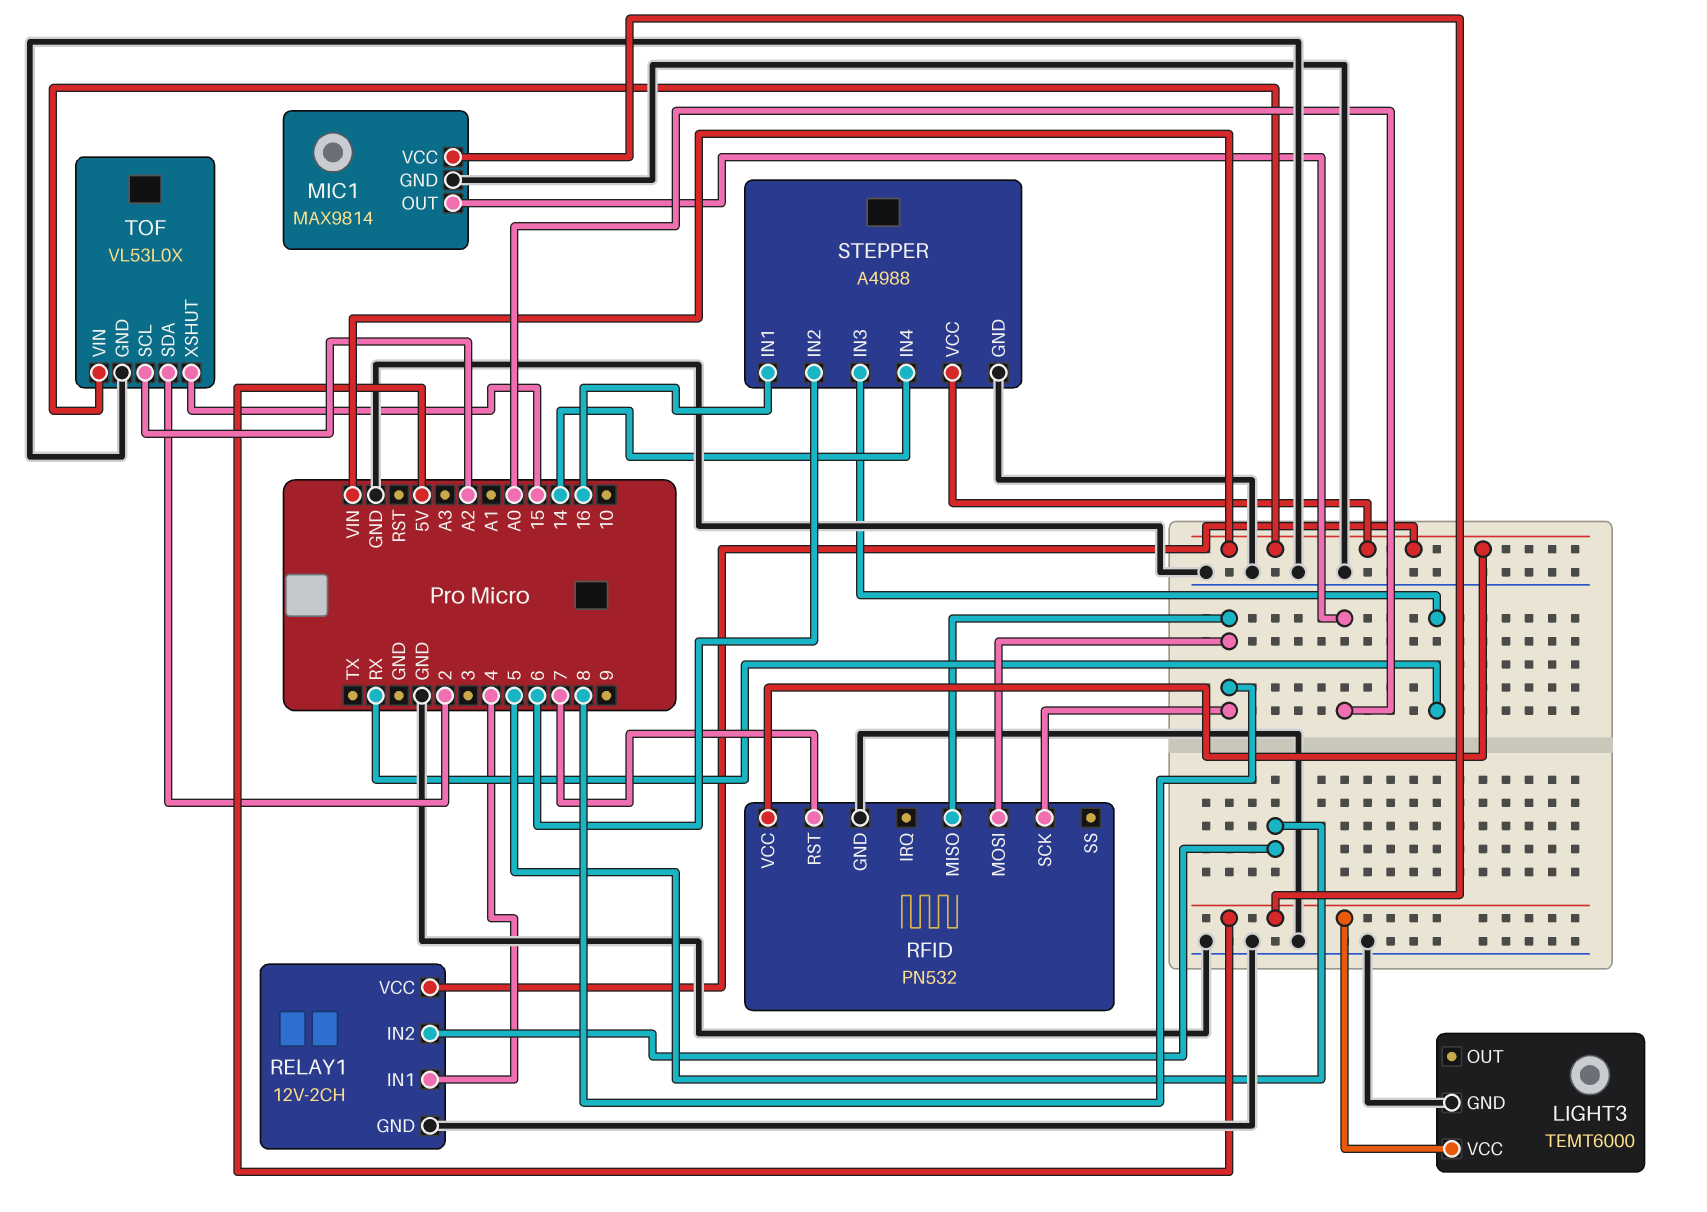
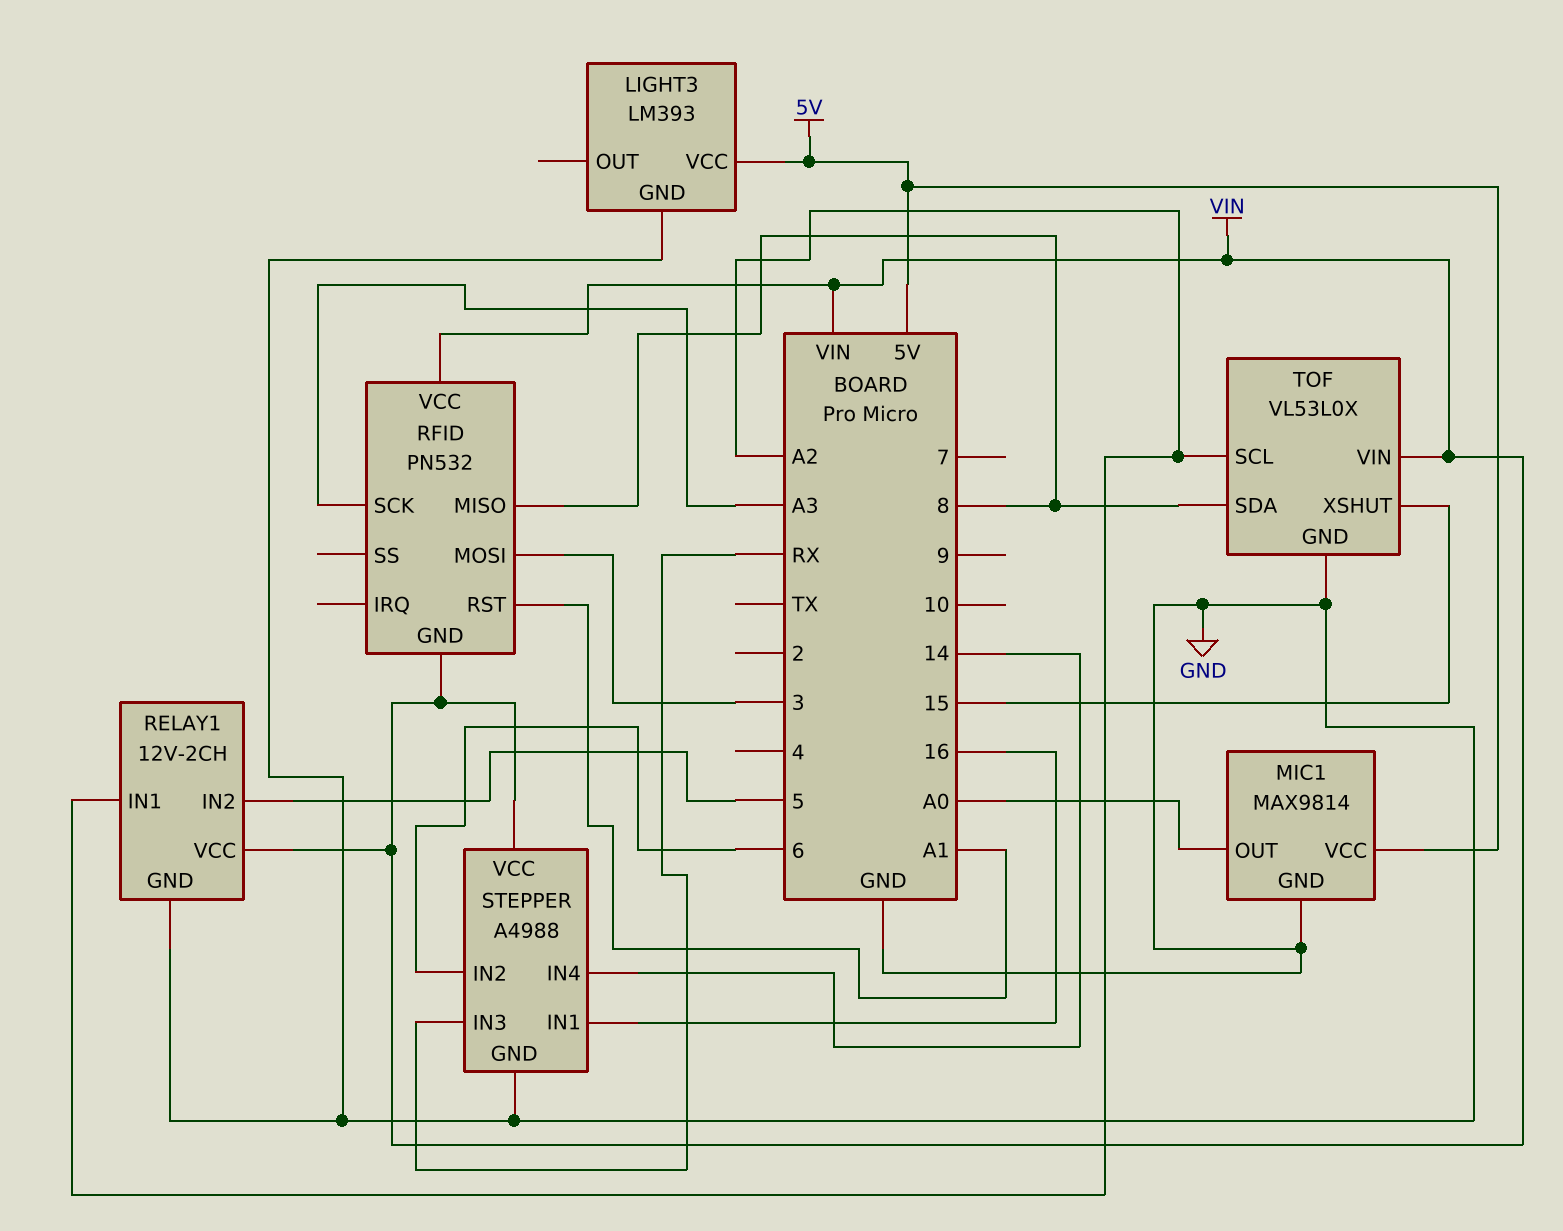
LIGHT3: TEMT6000 -> LM393
RELAY1 pin IN1: 4 -> A2
RFID pin GND: GND -> VIN
RFID pin MOSI: 8 -> 3
RFID pin RST: 7 -> A1
RFID pin SCK: 8 -> A3
TOF pin SDA: 2 -> 8

